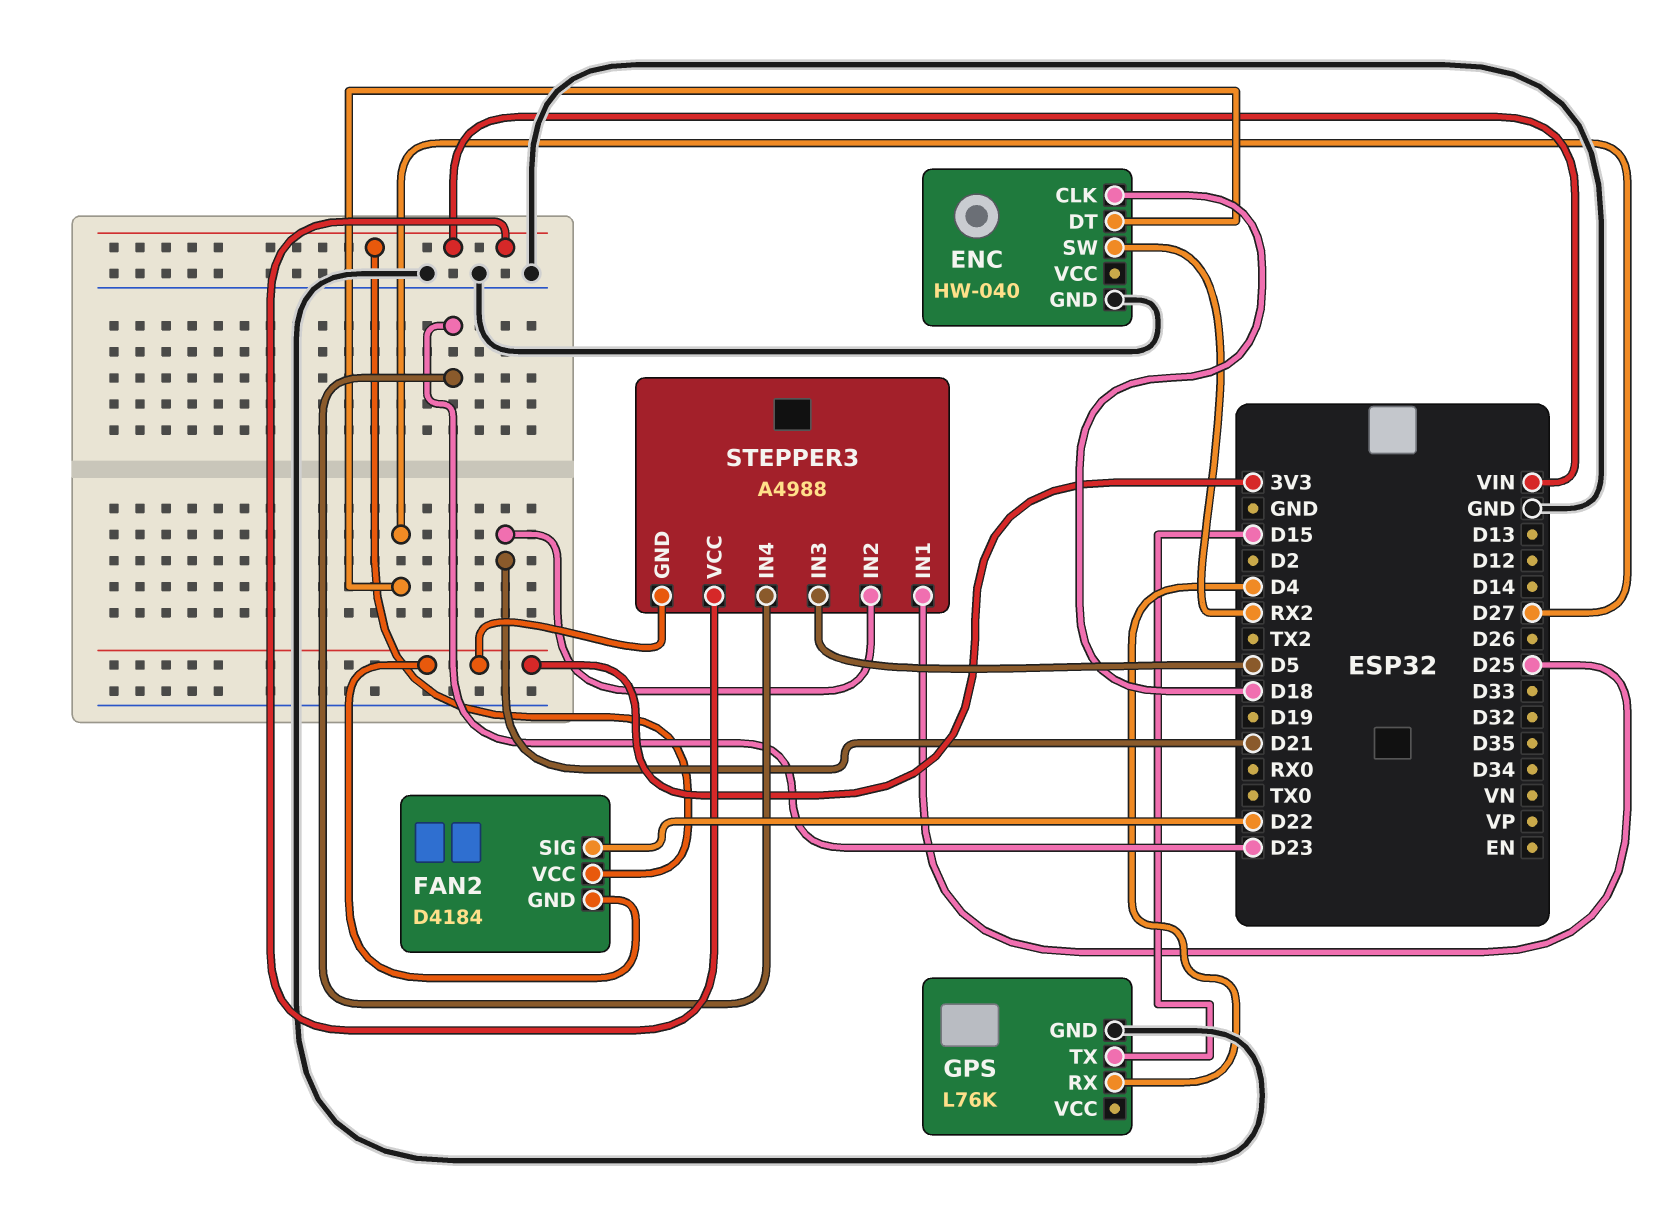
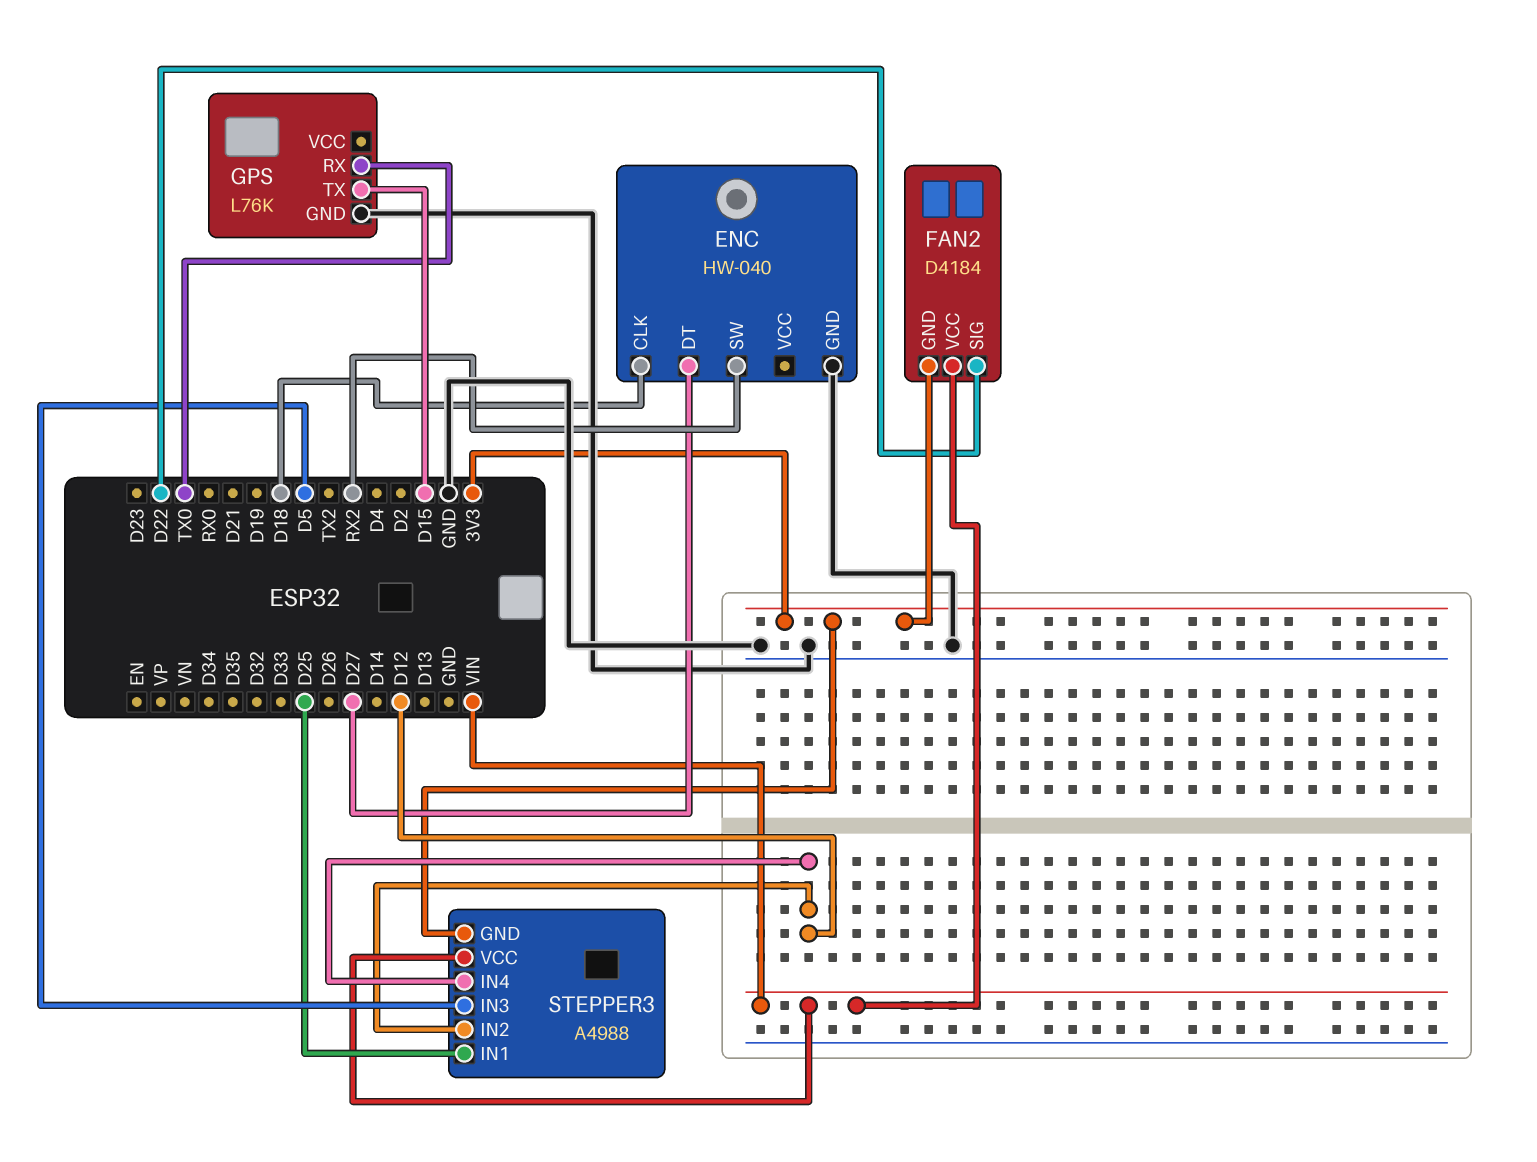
GPS pin RX: D4 -> TX0
STEPPER3 pin IN2: D21 -> D12
STEPPER3 pin IN4: D23 -> D12

